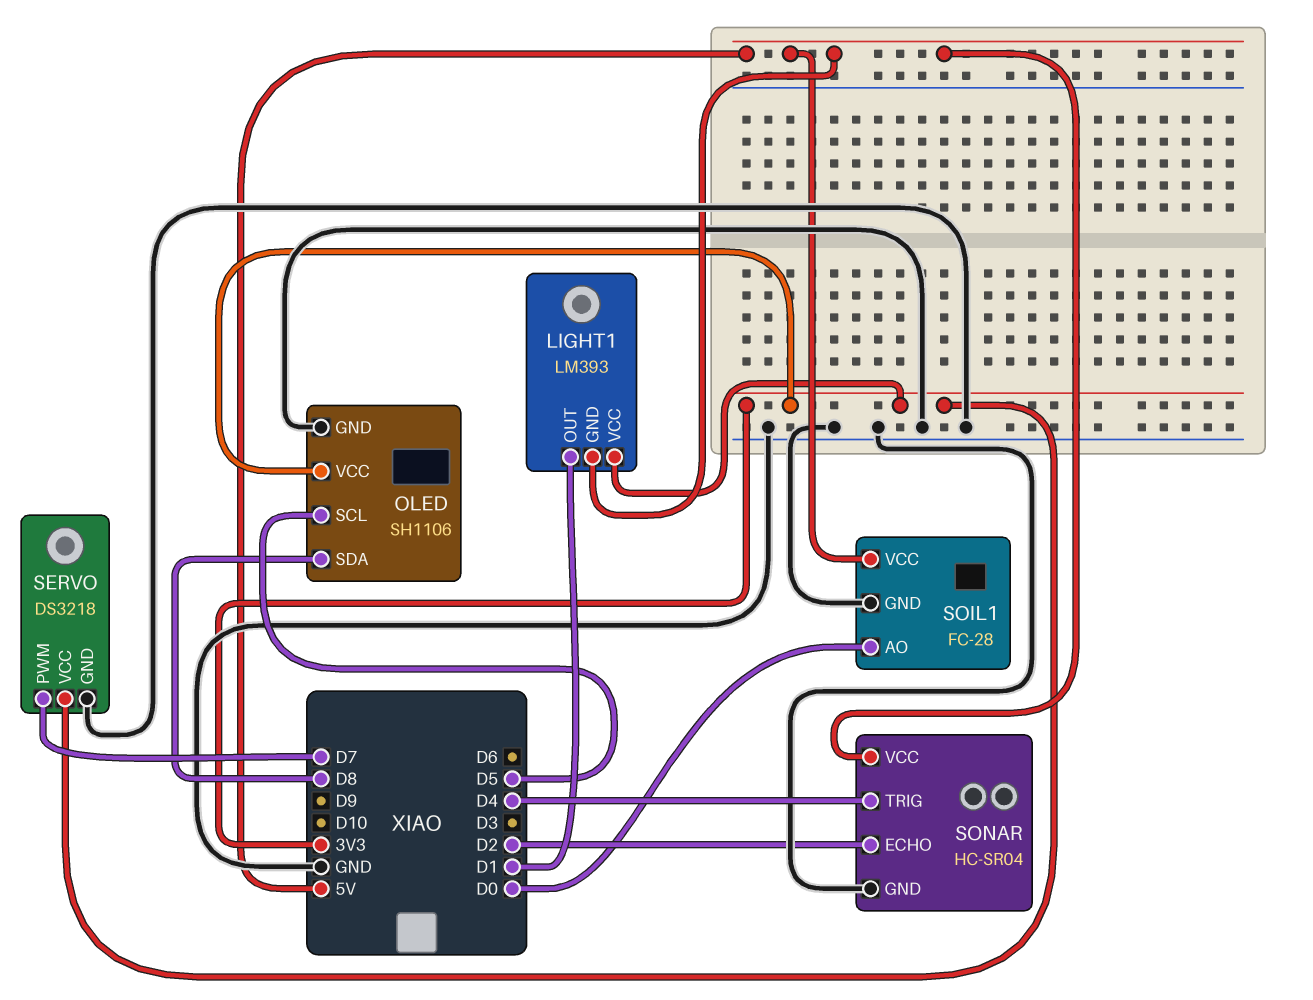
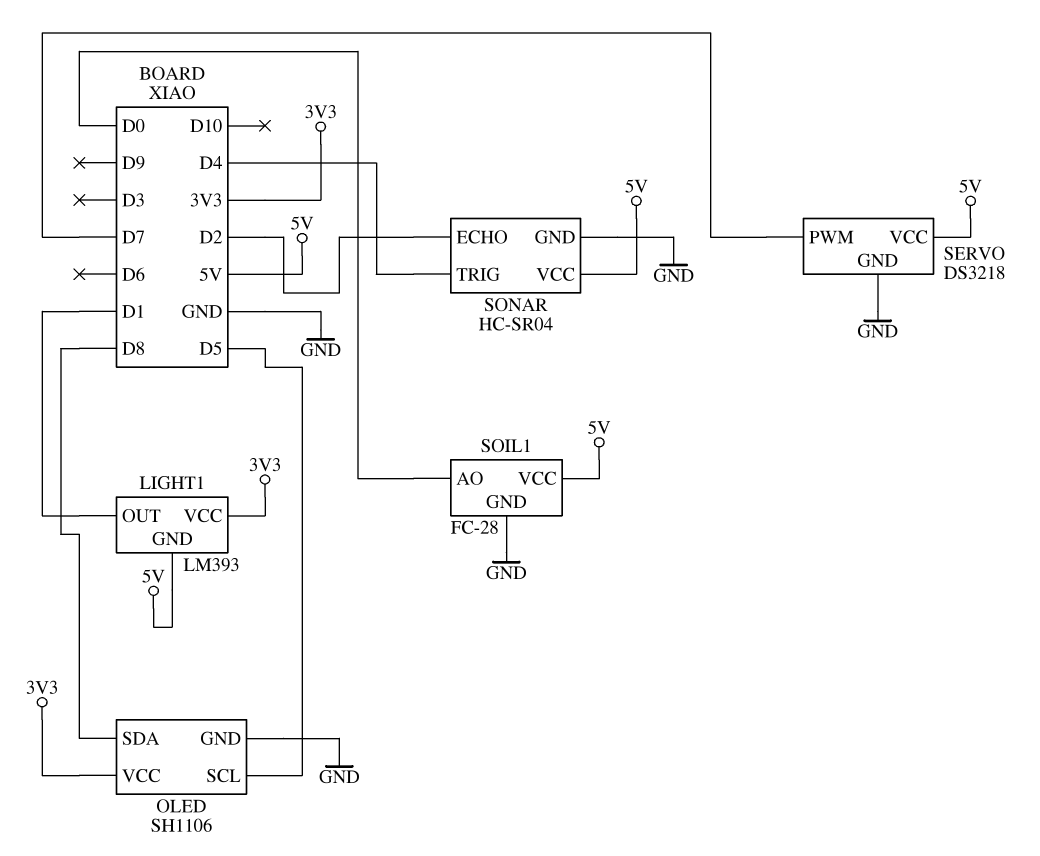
SERVO pin VCC: 3V3 -> 5V

